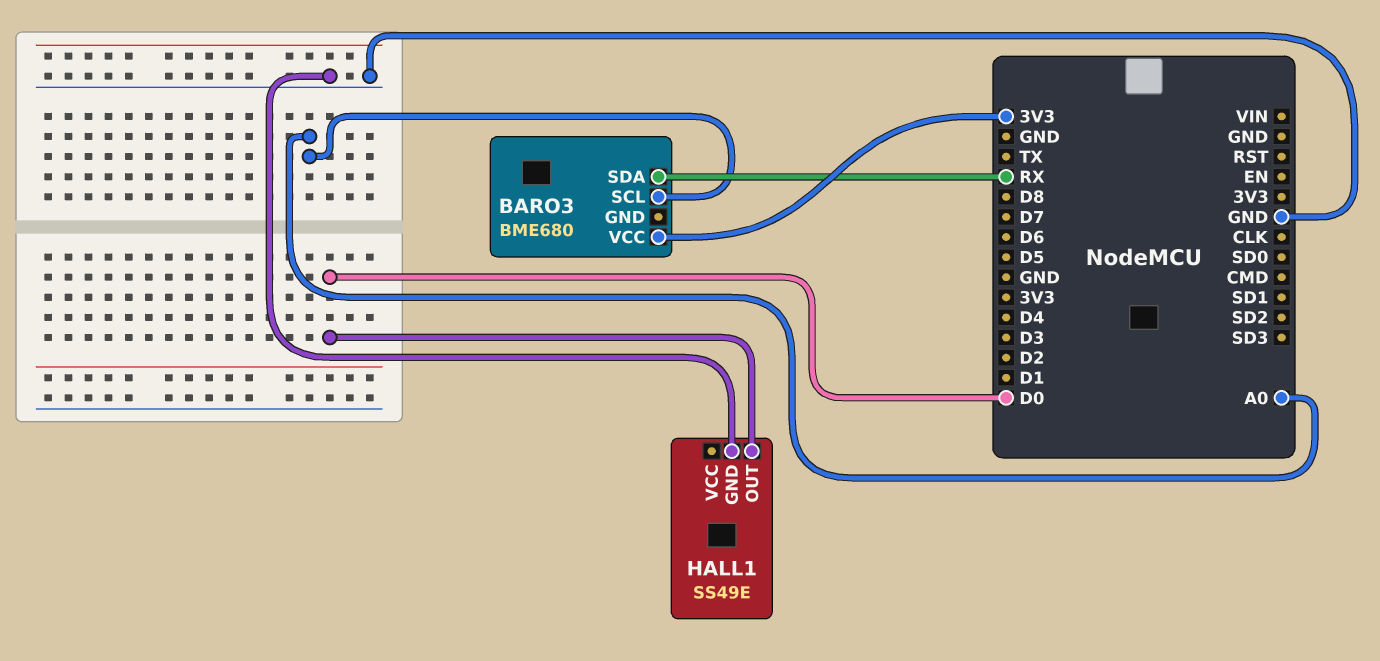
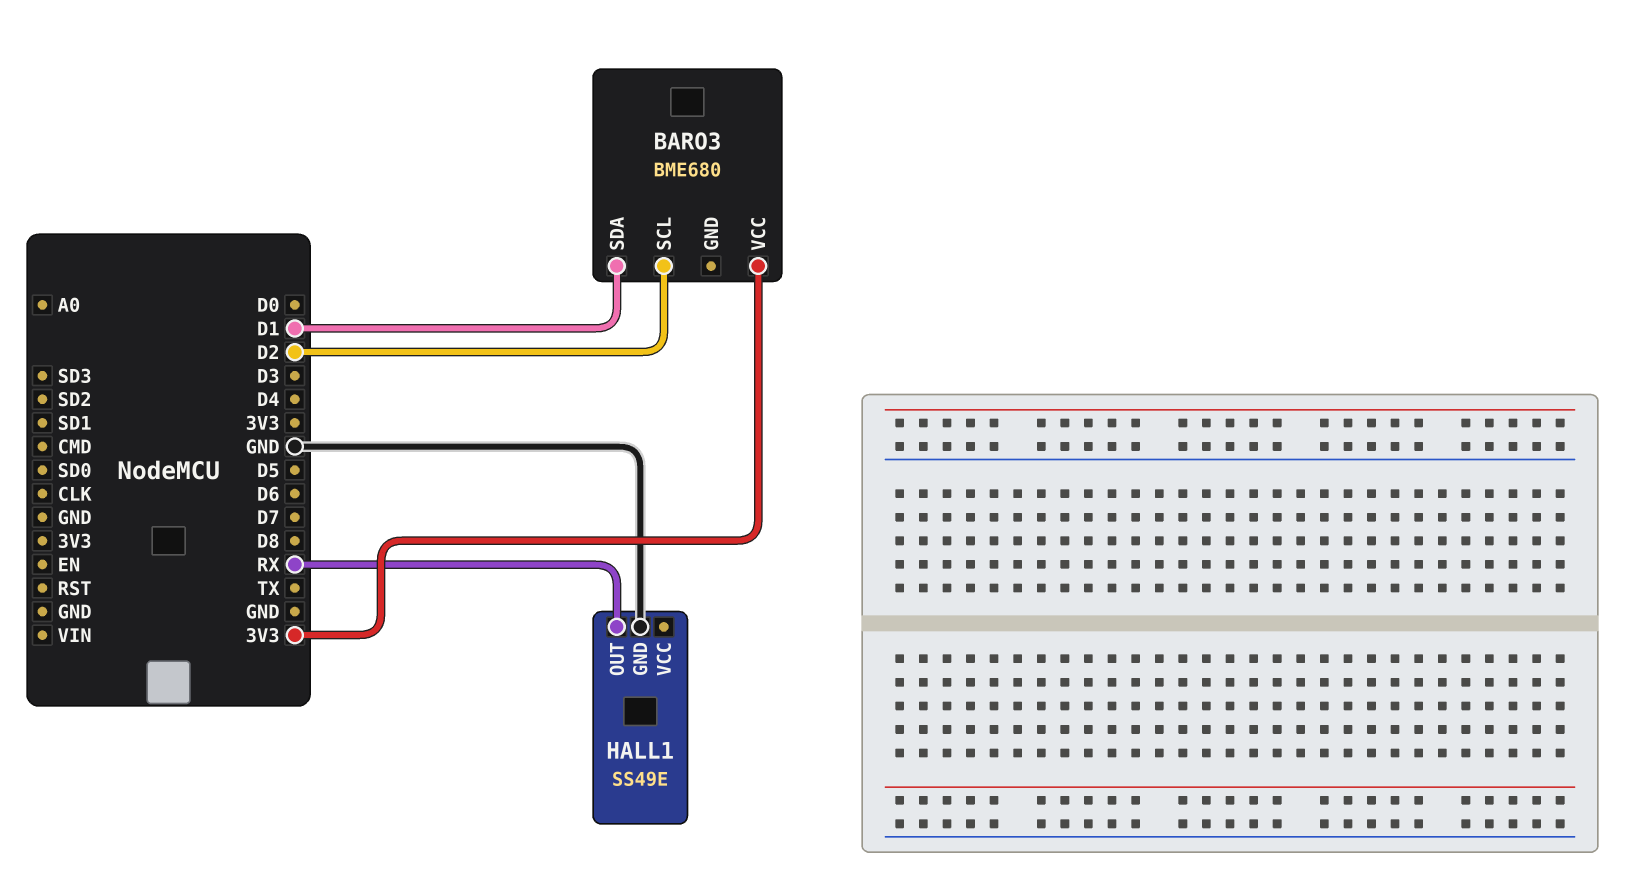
BARO3 pin SCL: A0 -> D2
BARO3 pin SDA: RX -> D1
HALL1 pin OUT: D0 -> RX

